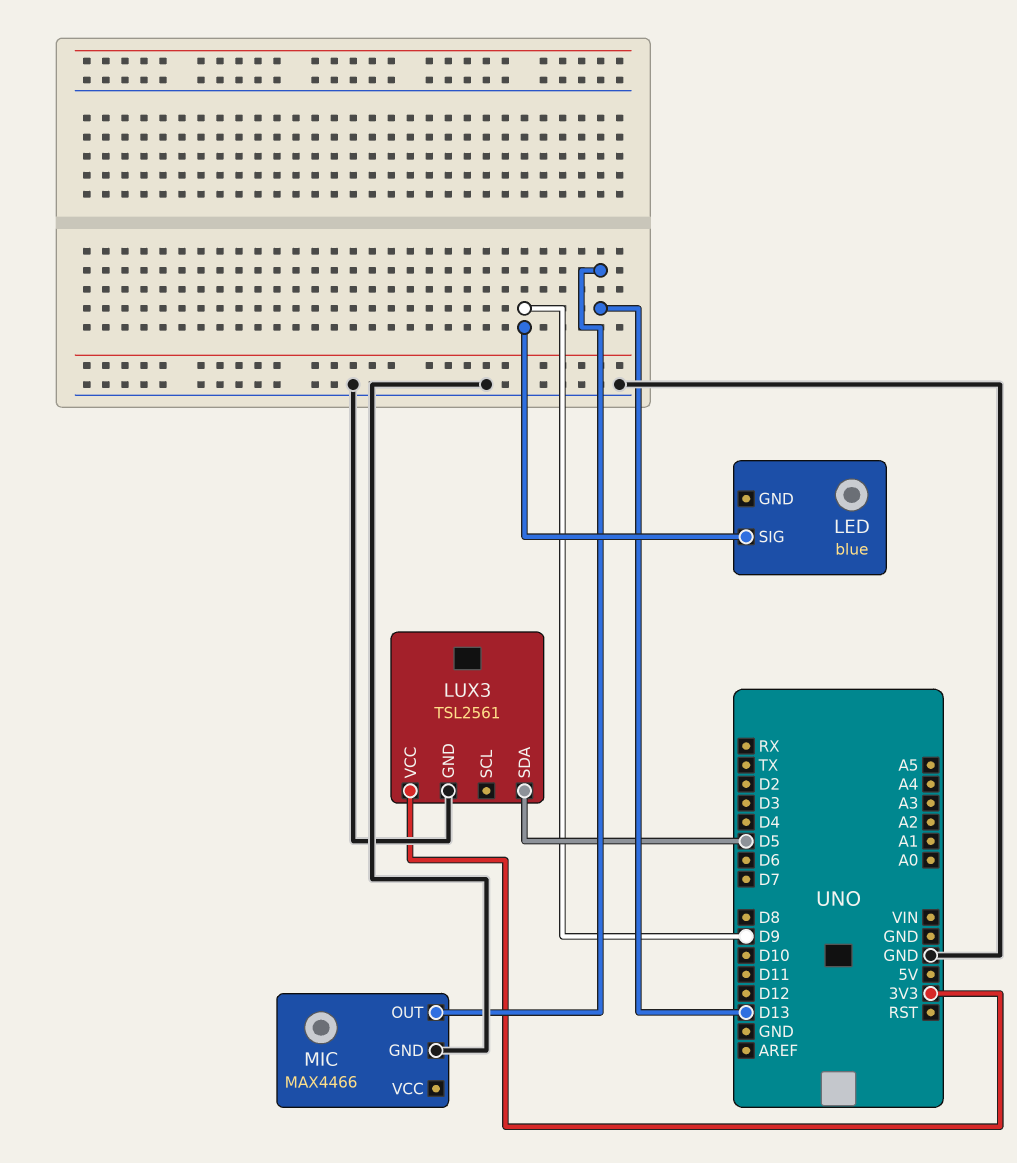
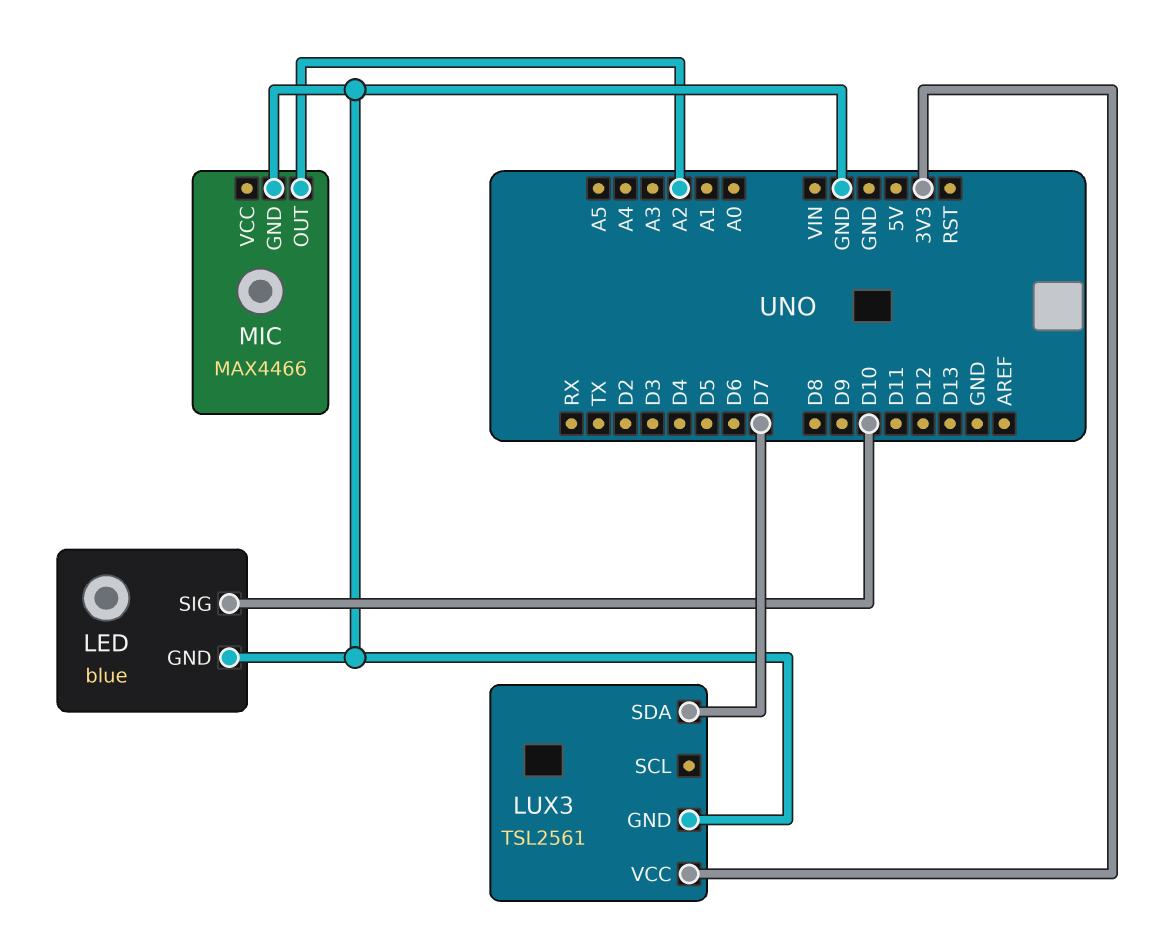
LED pin GND: none -> GND
LED pin SIG: D9 -> D10
LUX3 pin SDA: D5 -> D7
MIC pin OUT: D13 -> A2

